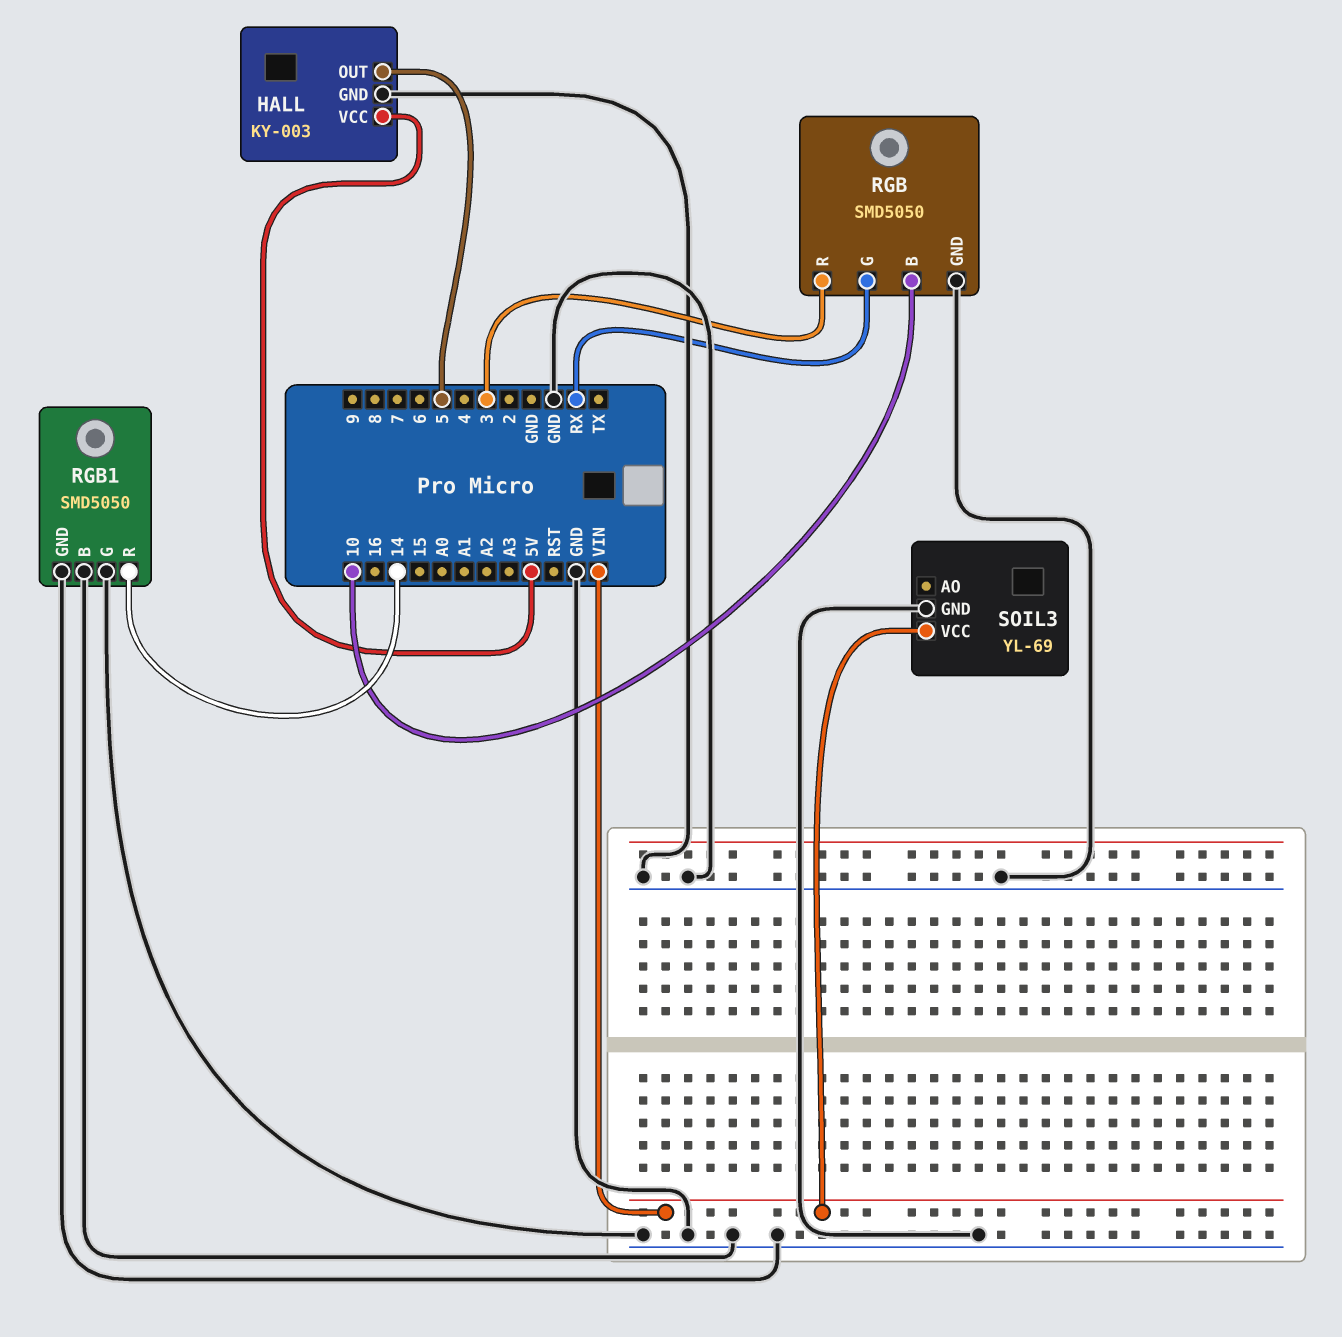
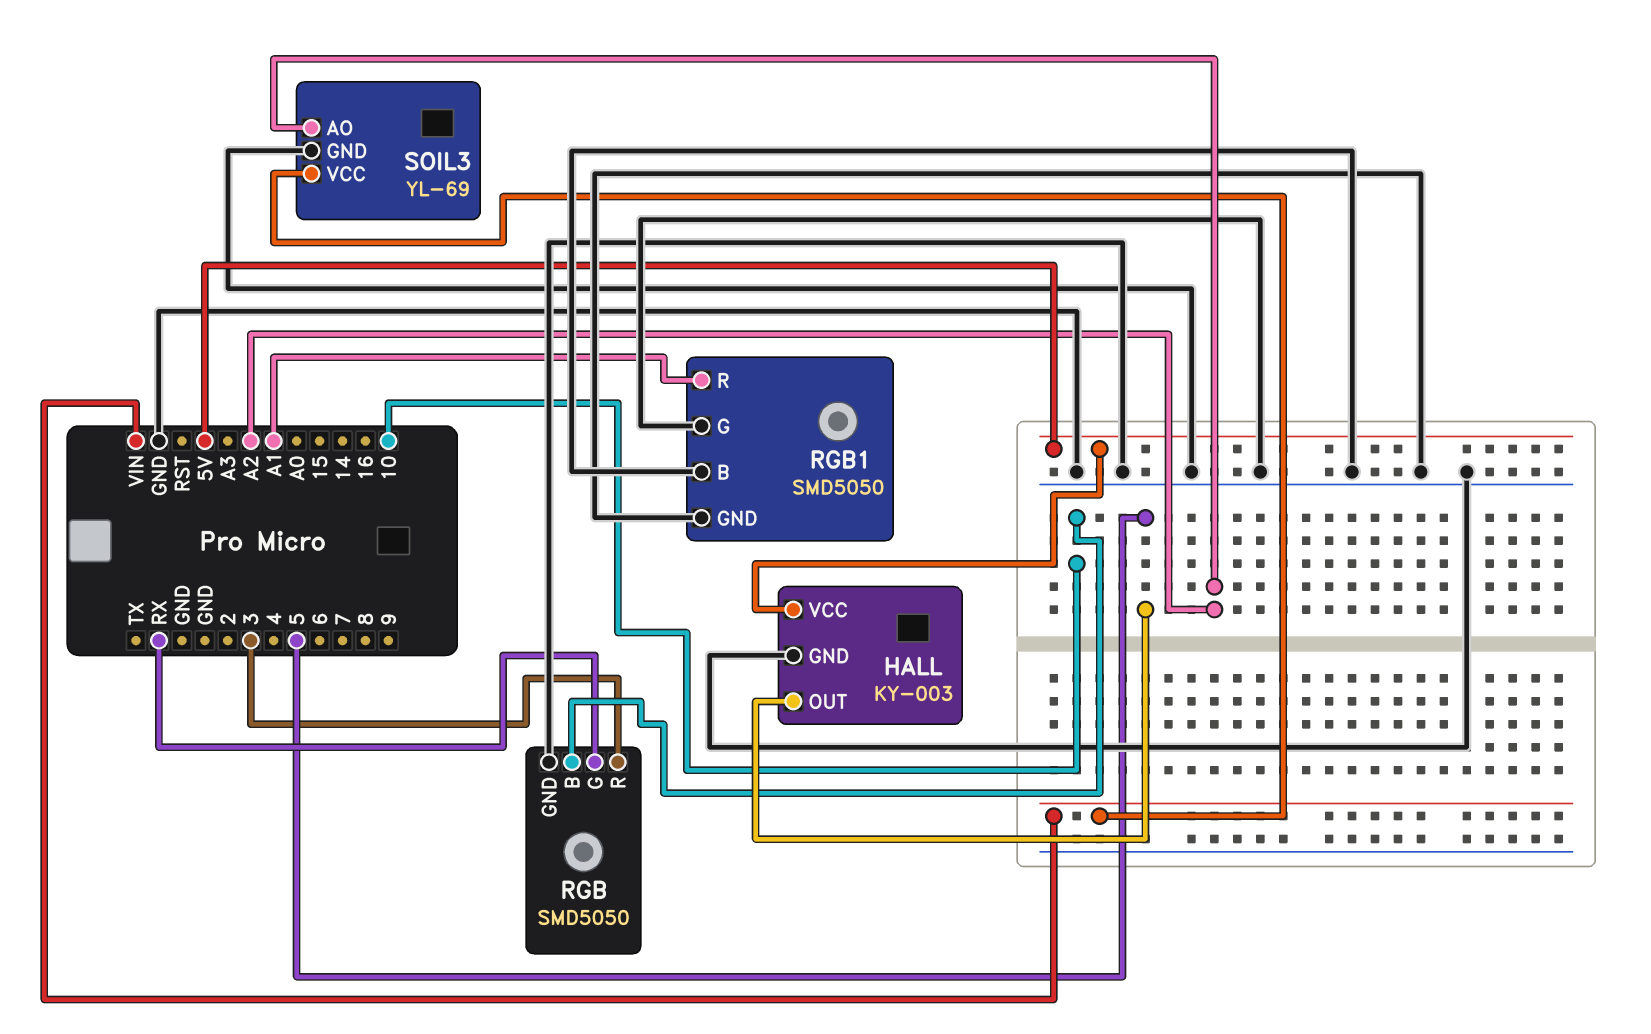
RGB1 pin R: 14 -> A1
SOIL3 pin AO: none -> A2

